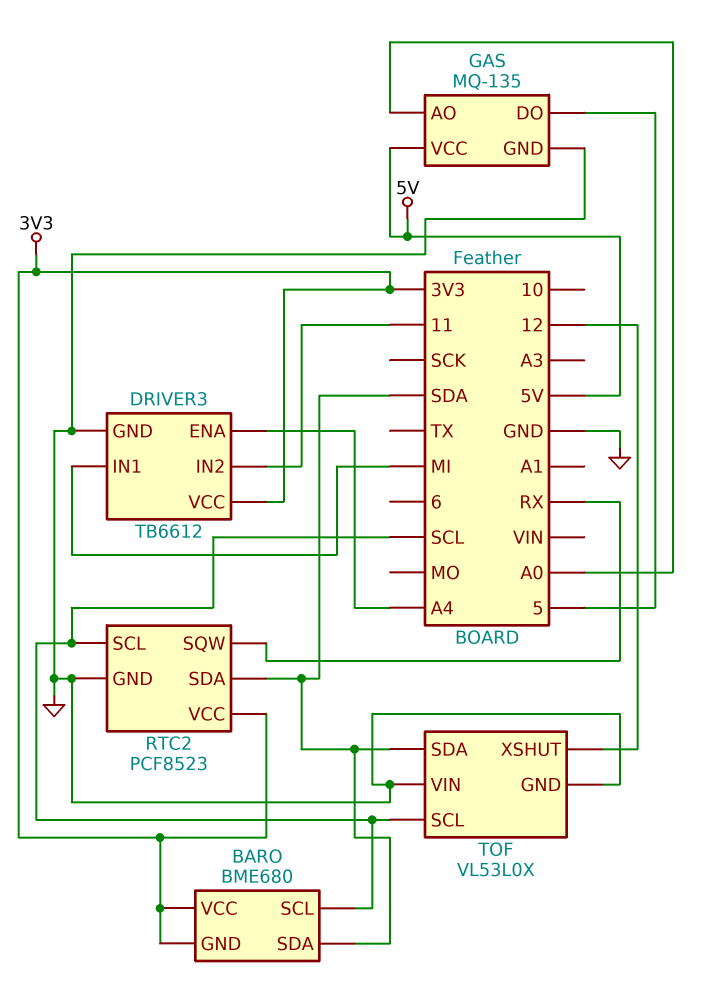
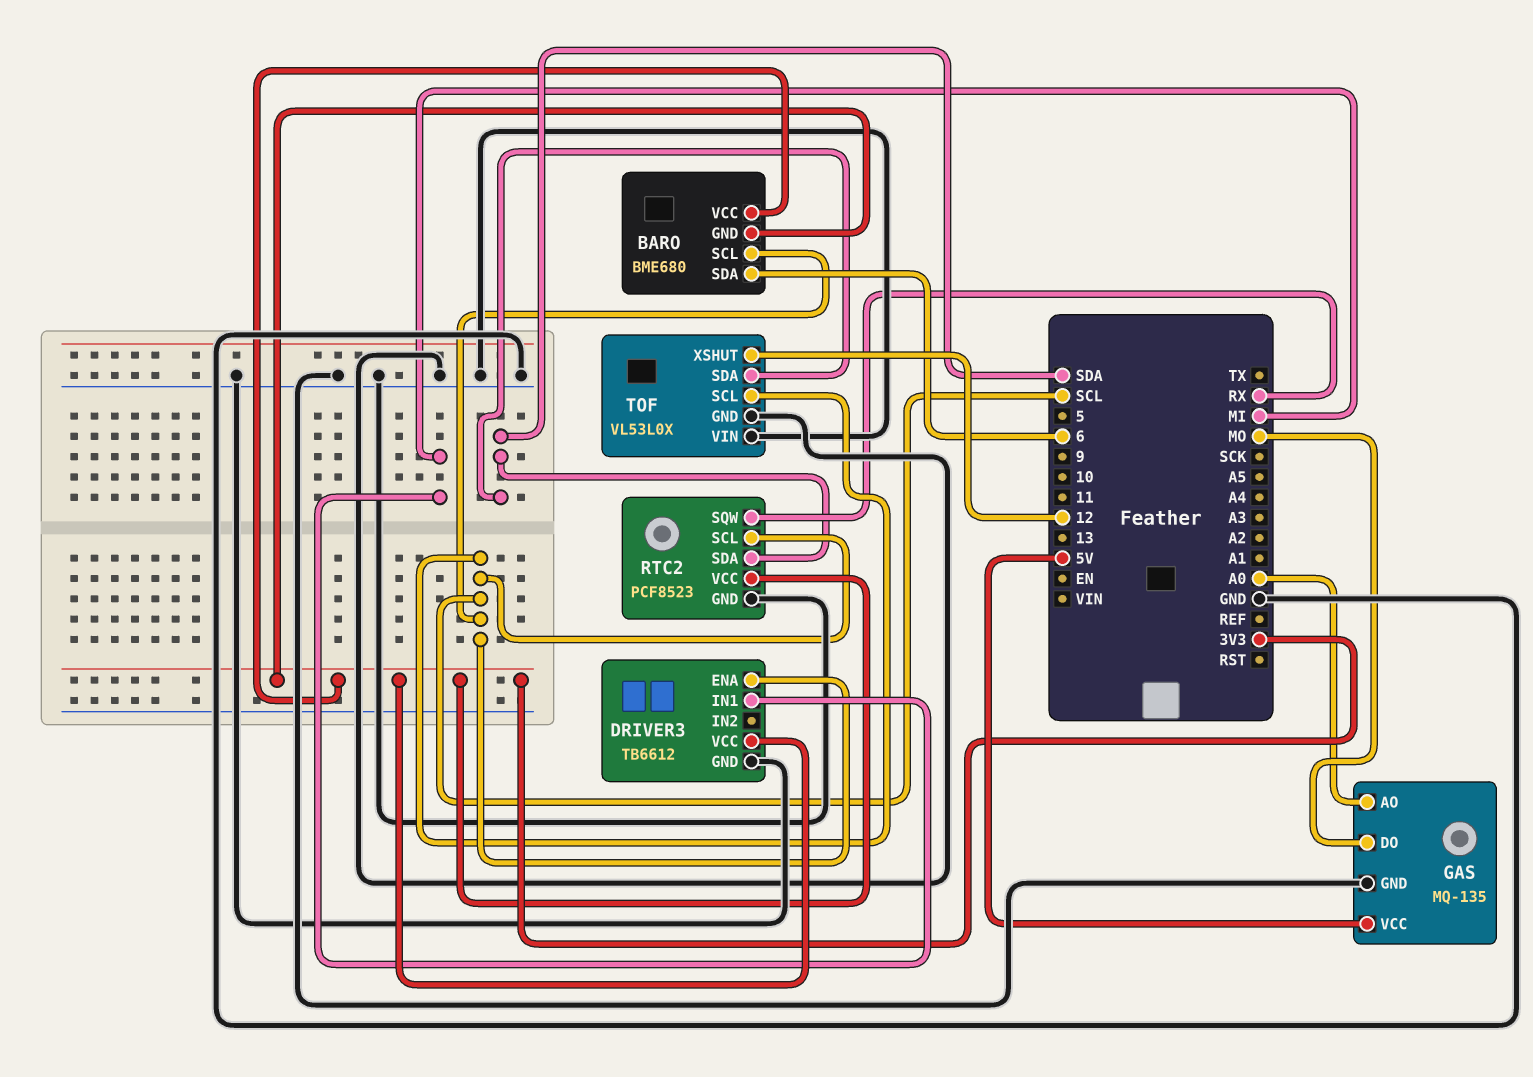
BARO pin SDA: SDA -> 6
DRIVER3 pin ENA: A4 -> SCL
DRIVER3 pin IN2: 11 -> none
GAS pin DO: 5 -> MO

